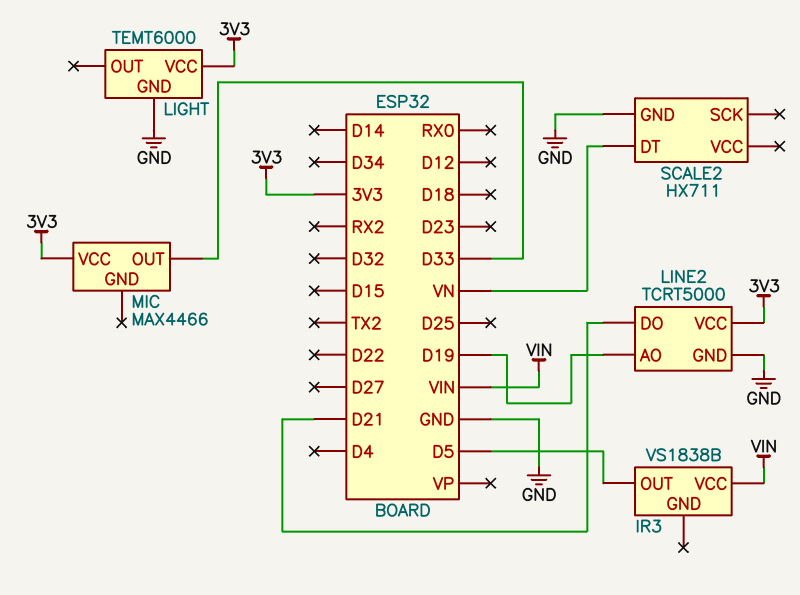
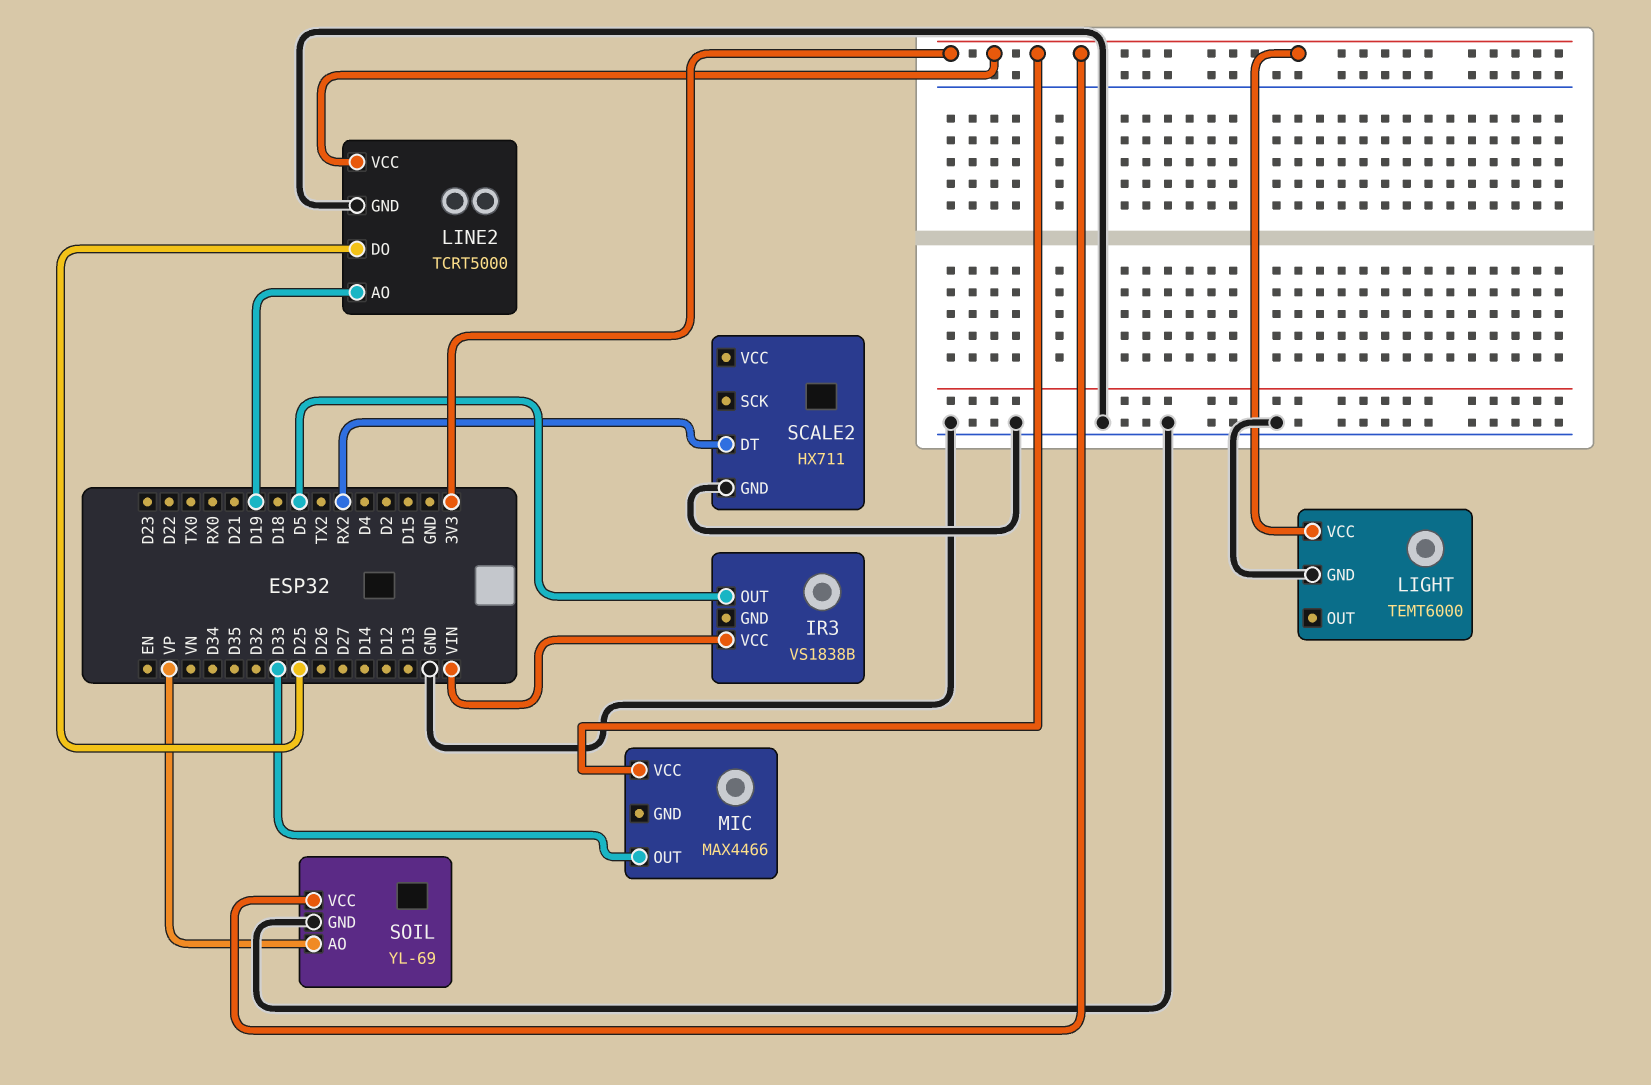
LINE2 pin DO: D21 -> D25
SCALE2 pin DT: VN -> RX2
SOIL: none -> YL-69
SOIL pin AO: none -> VP
SOIL pin GND: none -> GND
SOIL pin VCC: none -> 3V3

